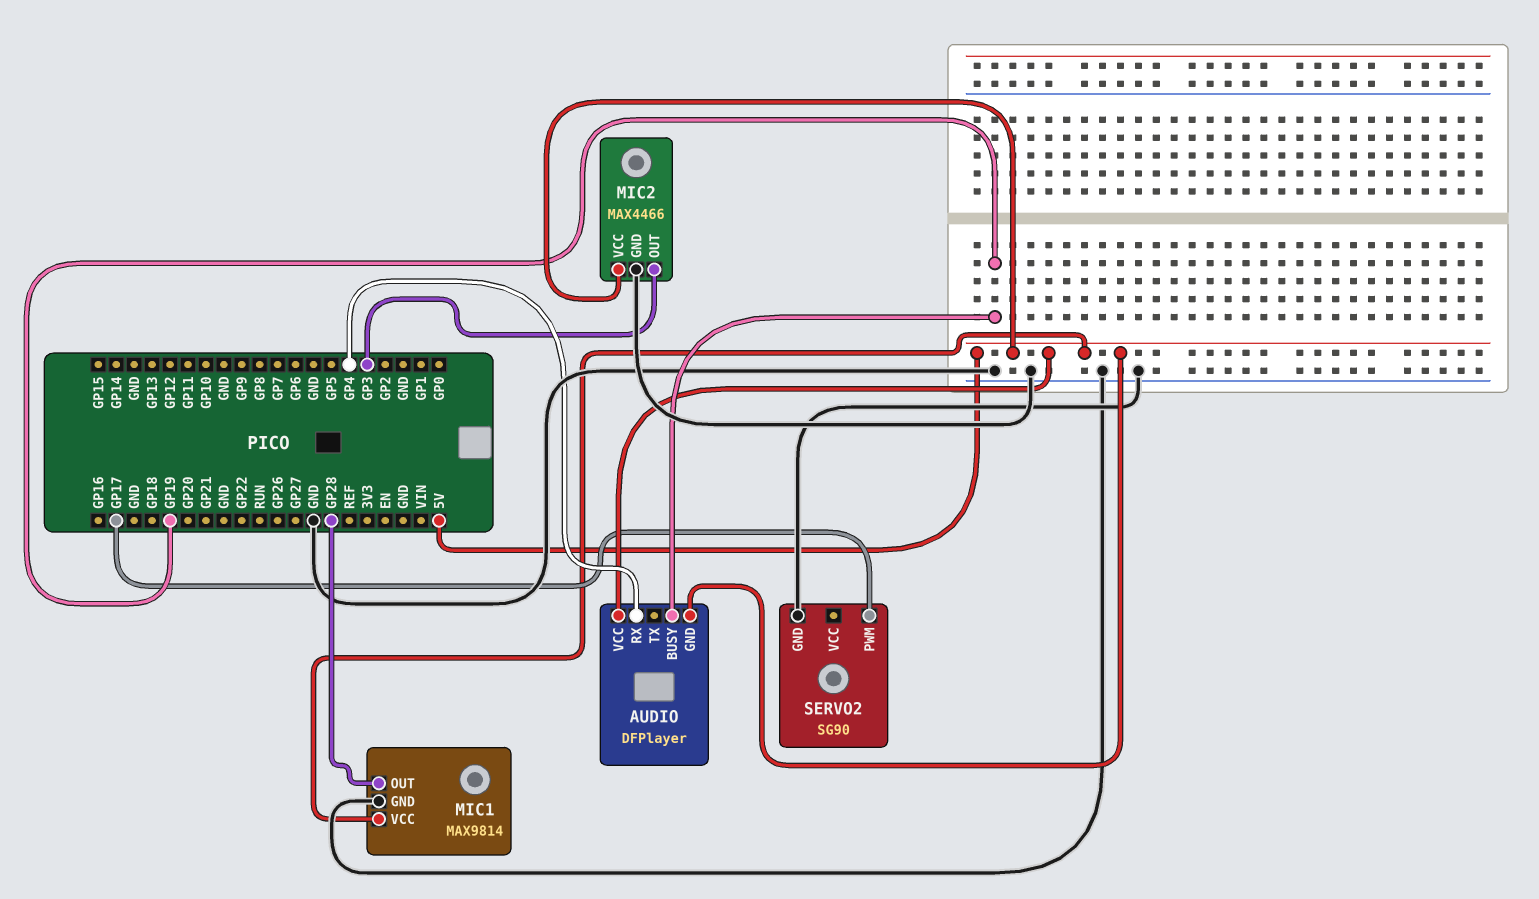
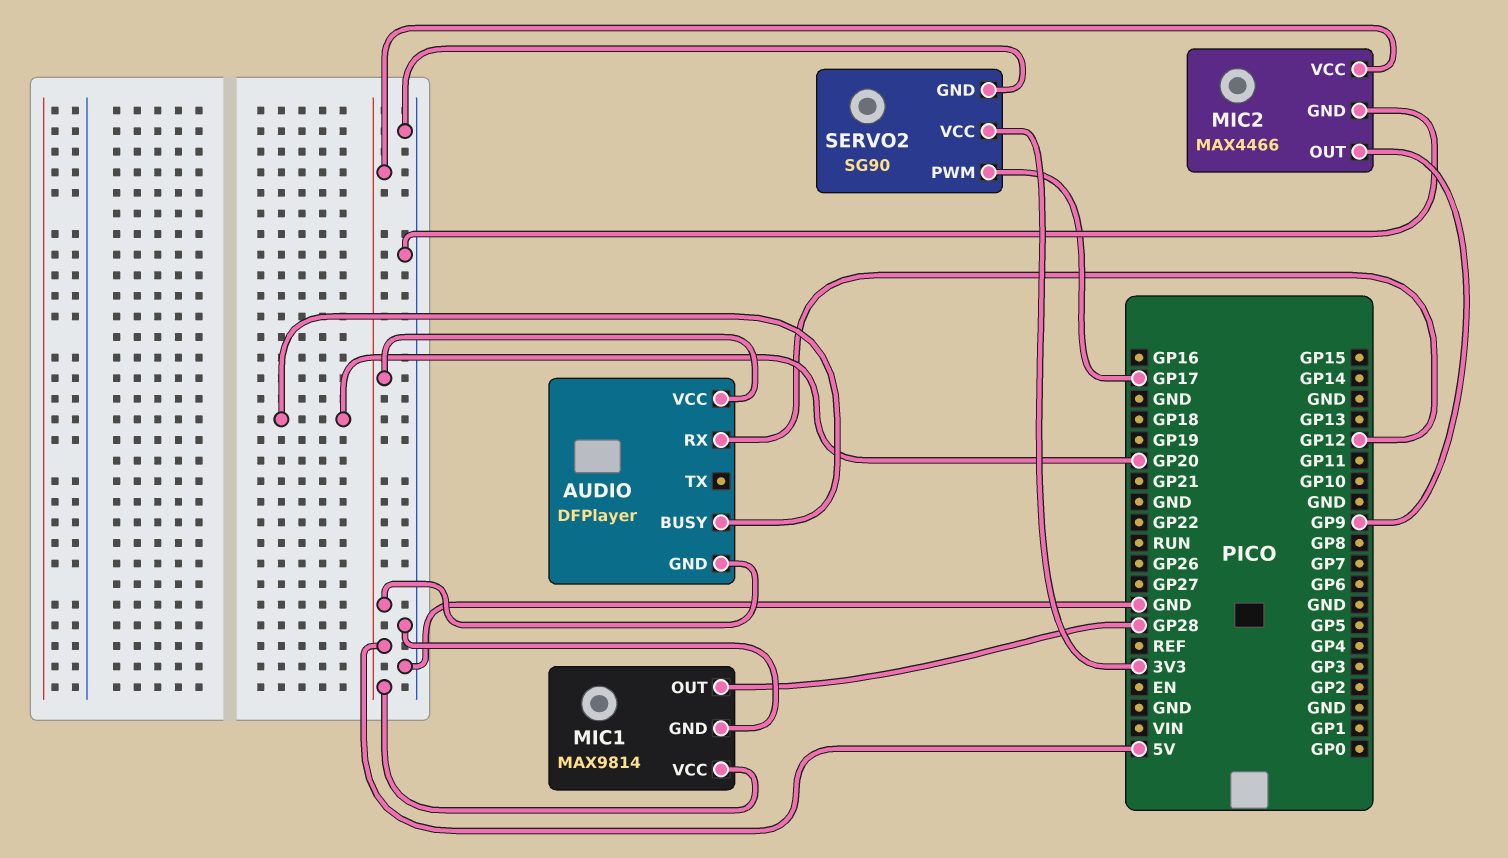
AUDIO pin BUSY: GP19 -> GP20
AUDIO pin RX: GP4 -> GP12
MIC2 pin OUT: GP3 -> GP9
SERVO2 pin VCC: none -> 3V3

